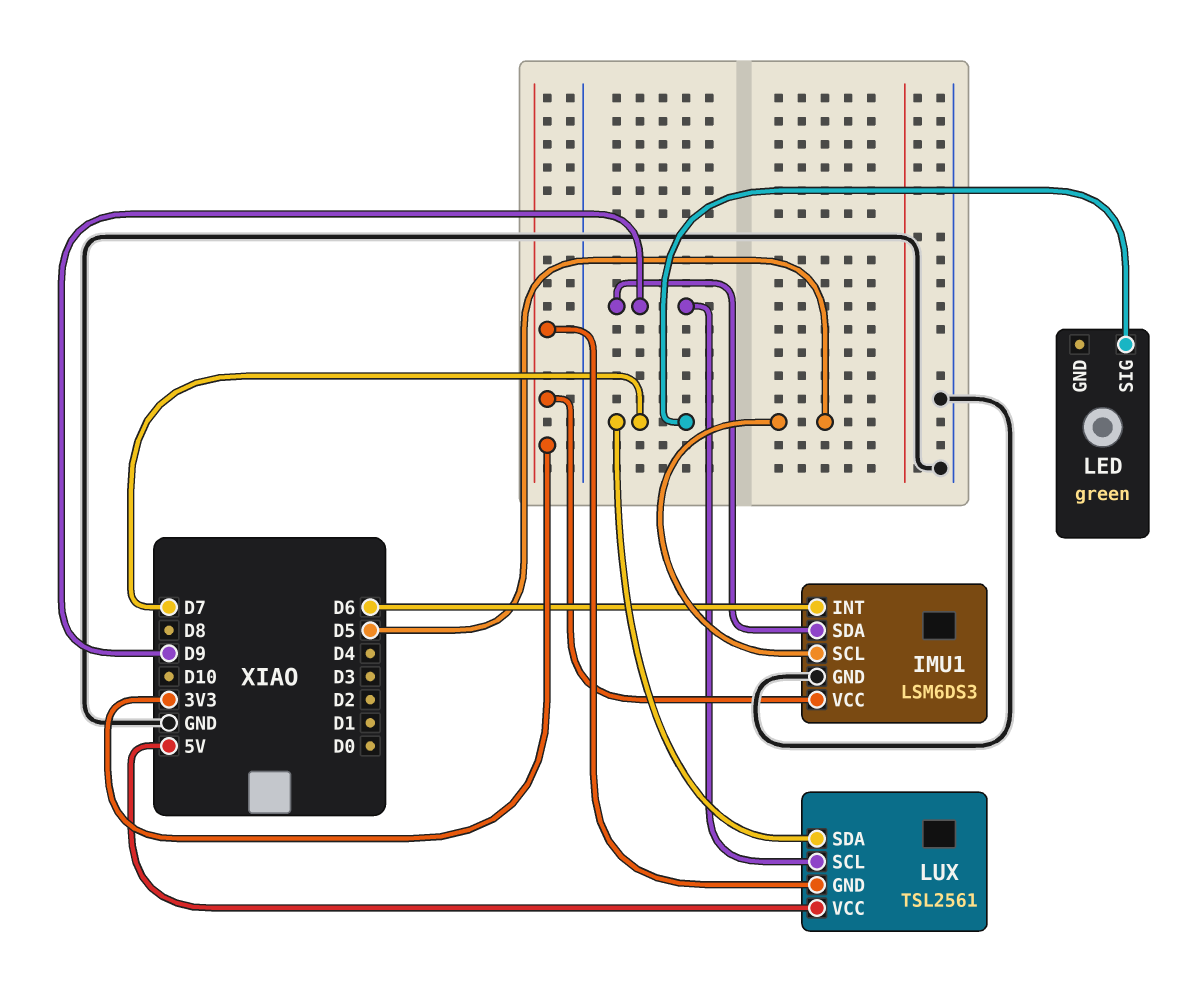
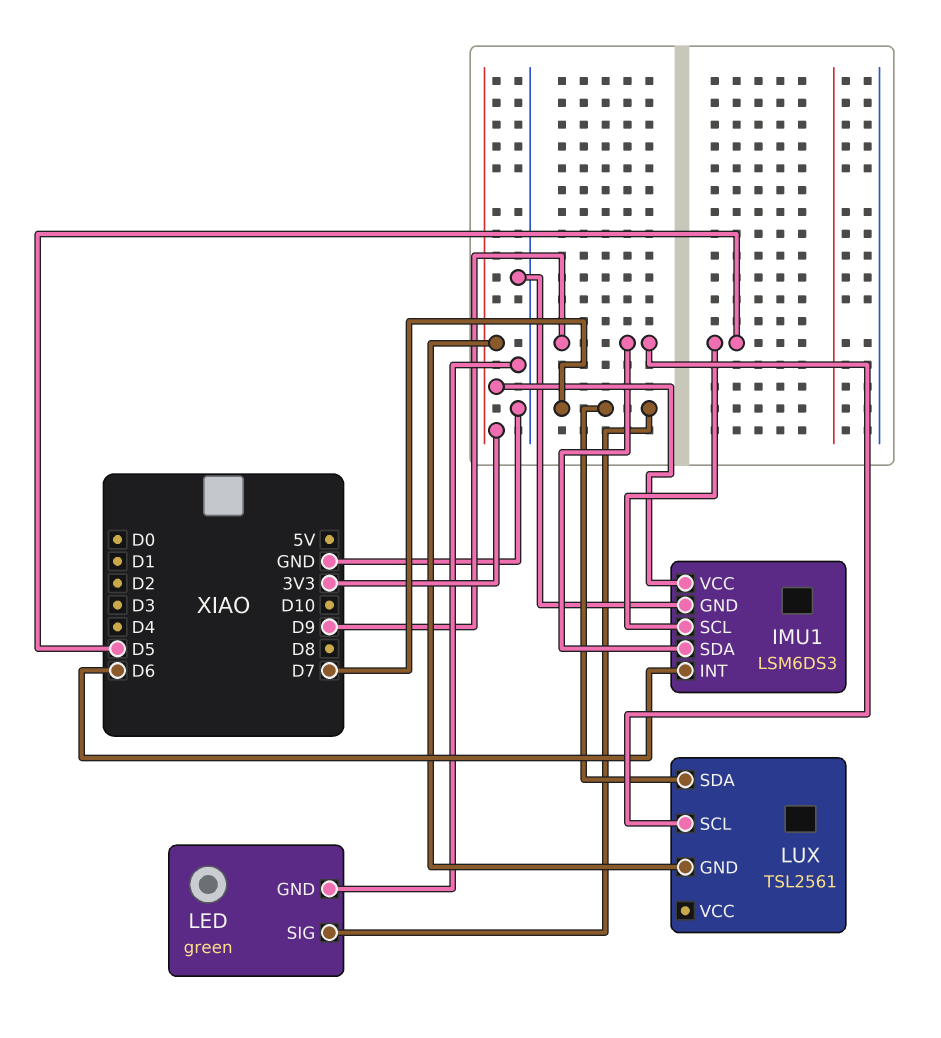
LED pin GND: none -> GND
LUX pin VCC: 5V -> none

